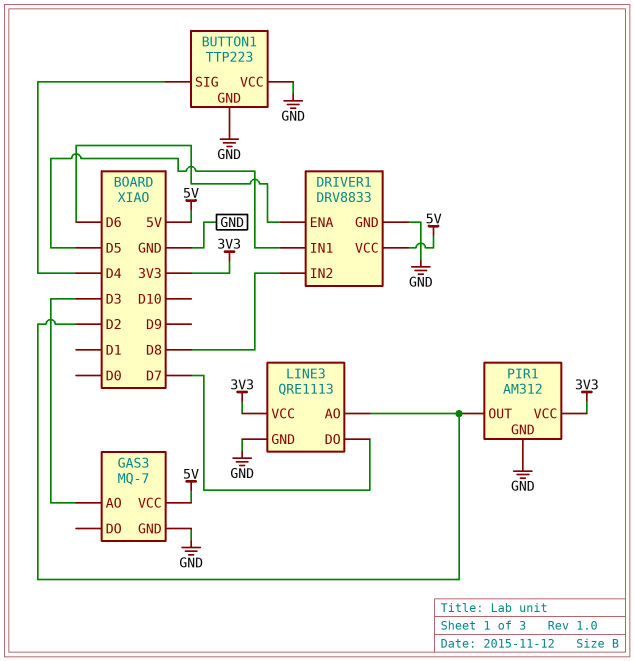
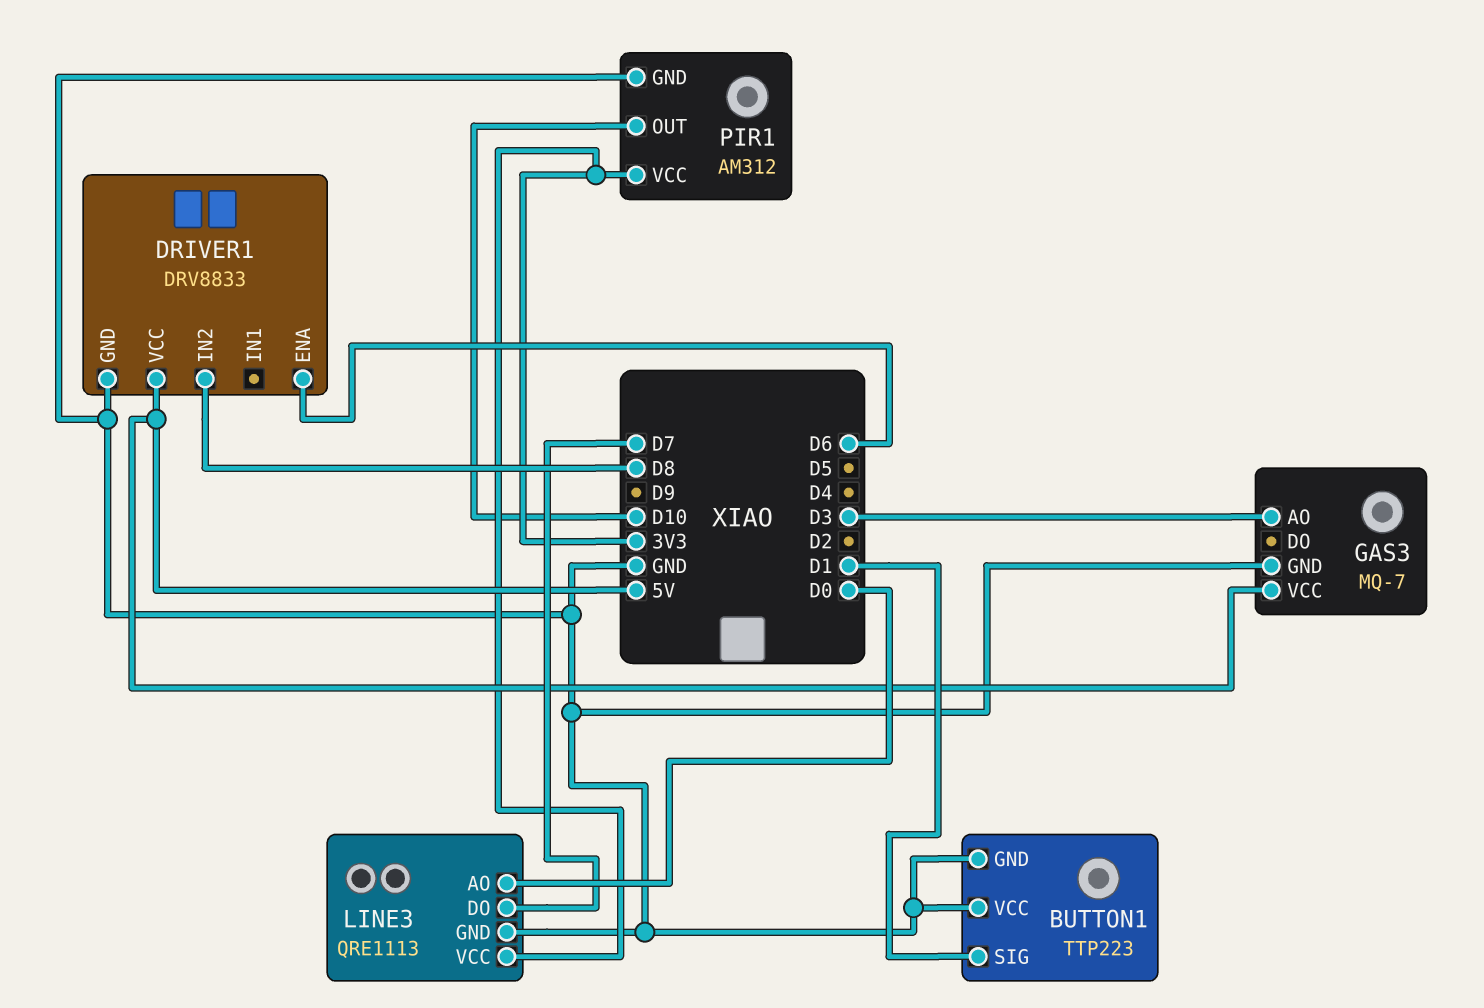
BUTTON1 pin SIG: D4 -> D1
DRIVER1 pin IN1: D5 -> none
LINE3 pin AO: D2 -> D0
PIR1 pin OUT: D2 -> D10

